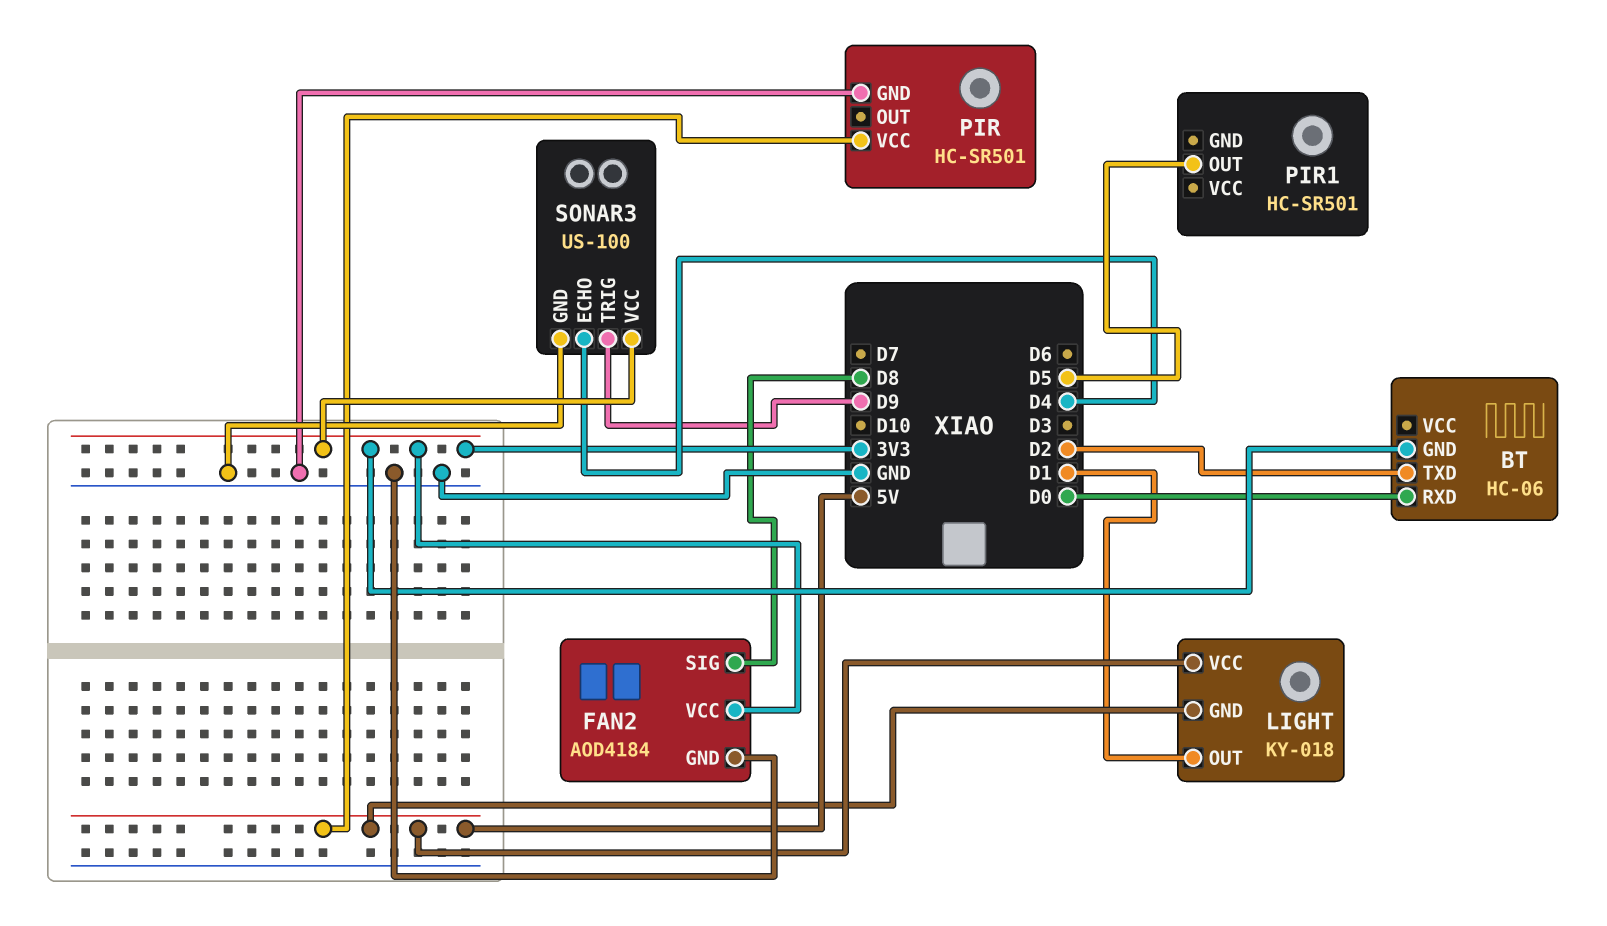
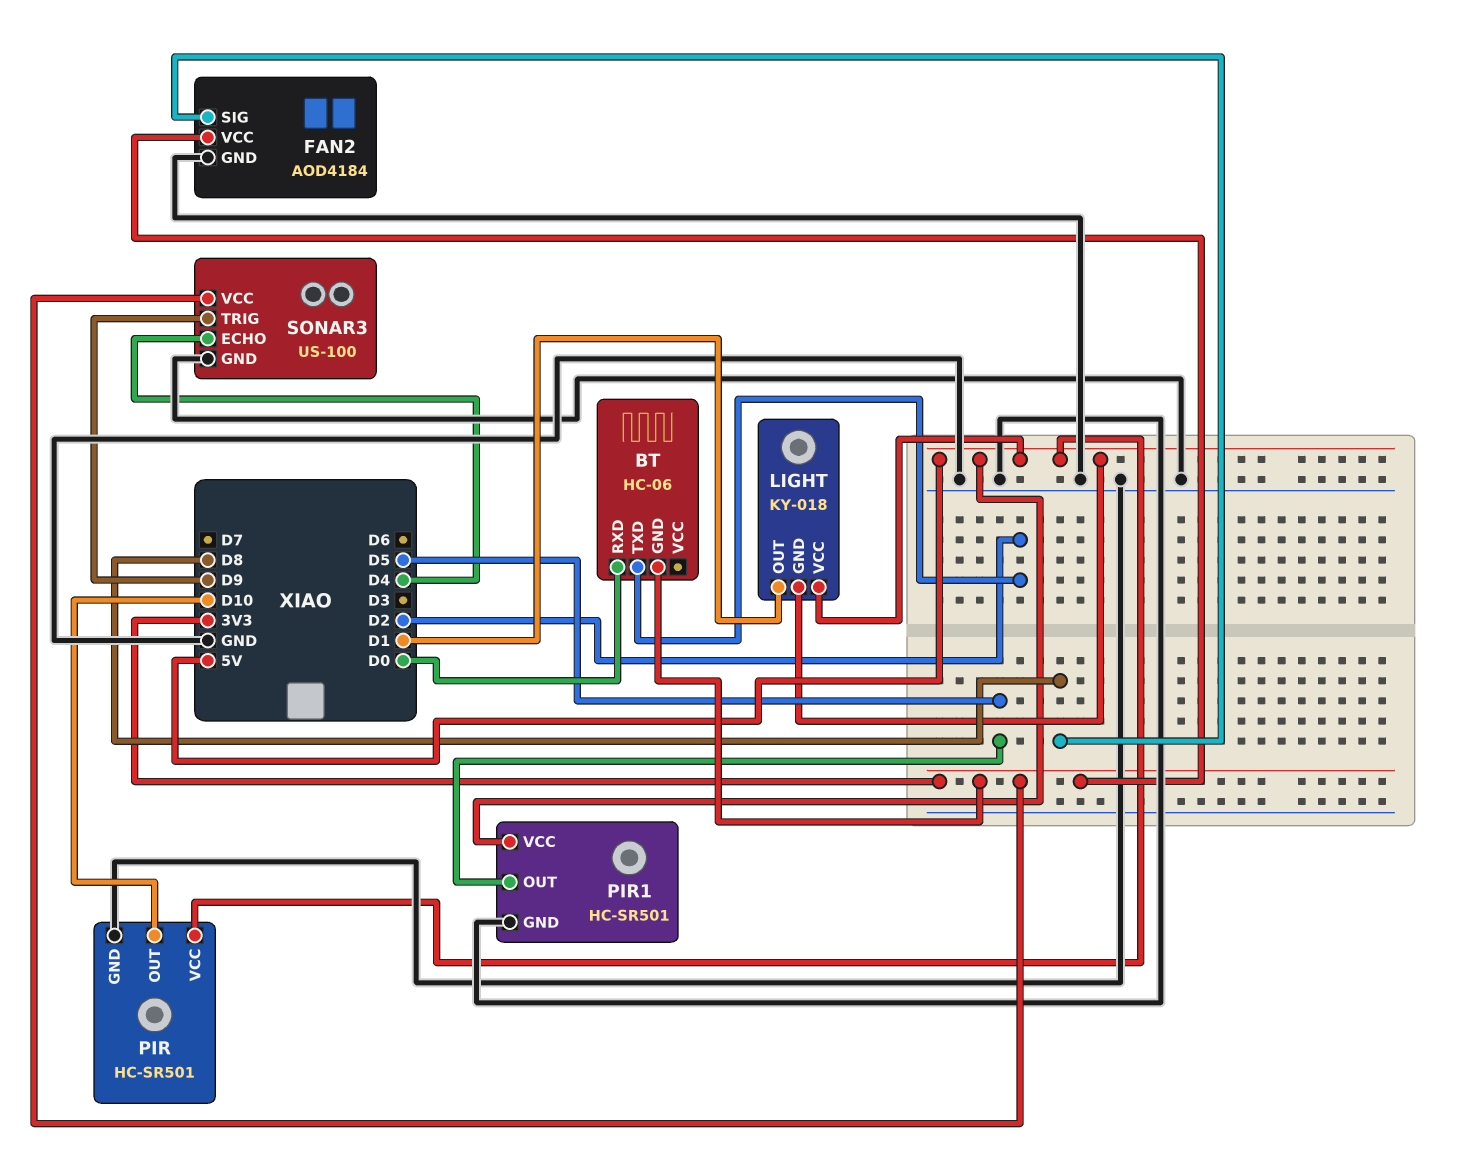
PIR pin OUT: none -> D10
PIR1 pin GND: none -> GND
PIR1 pin VCC: none -> 5V

